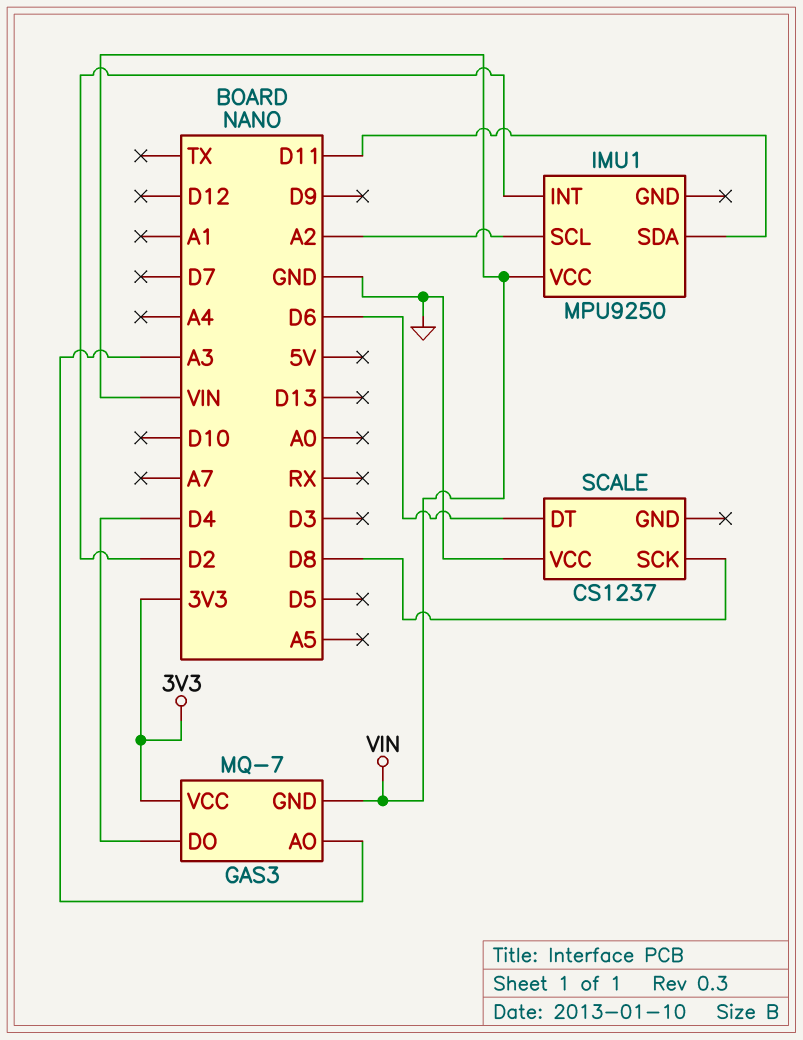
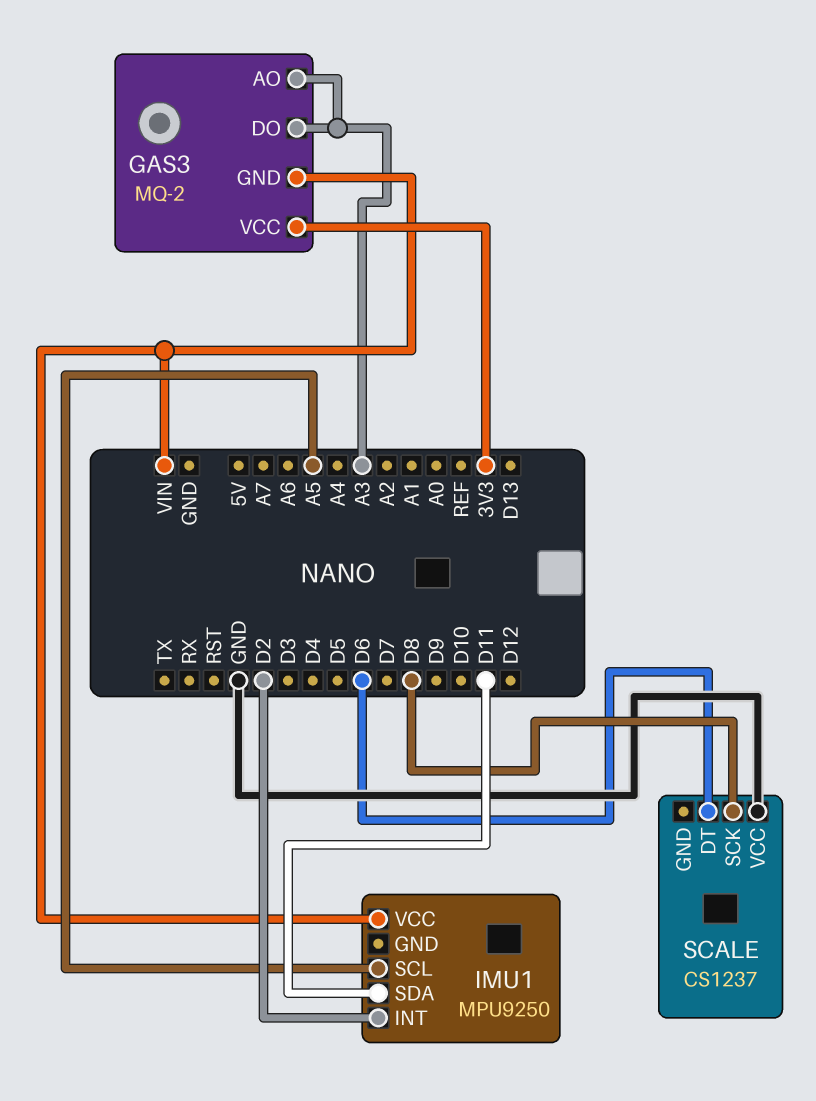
GAS3: MQ-7 -> MQ-2
GAS3 pin DO: D4 -> A3
IMU1 pin SCL: A2 -> A5

